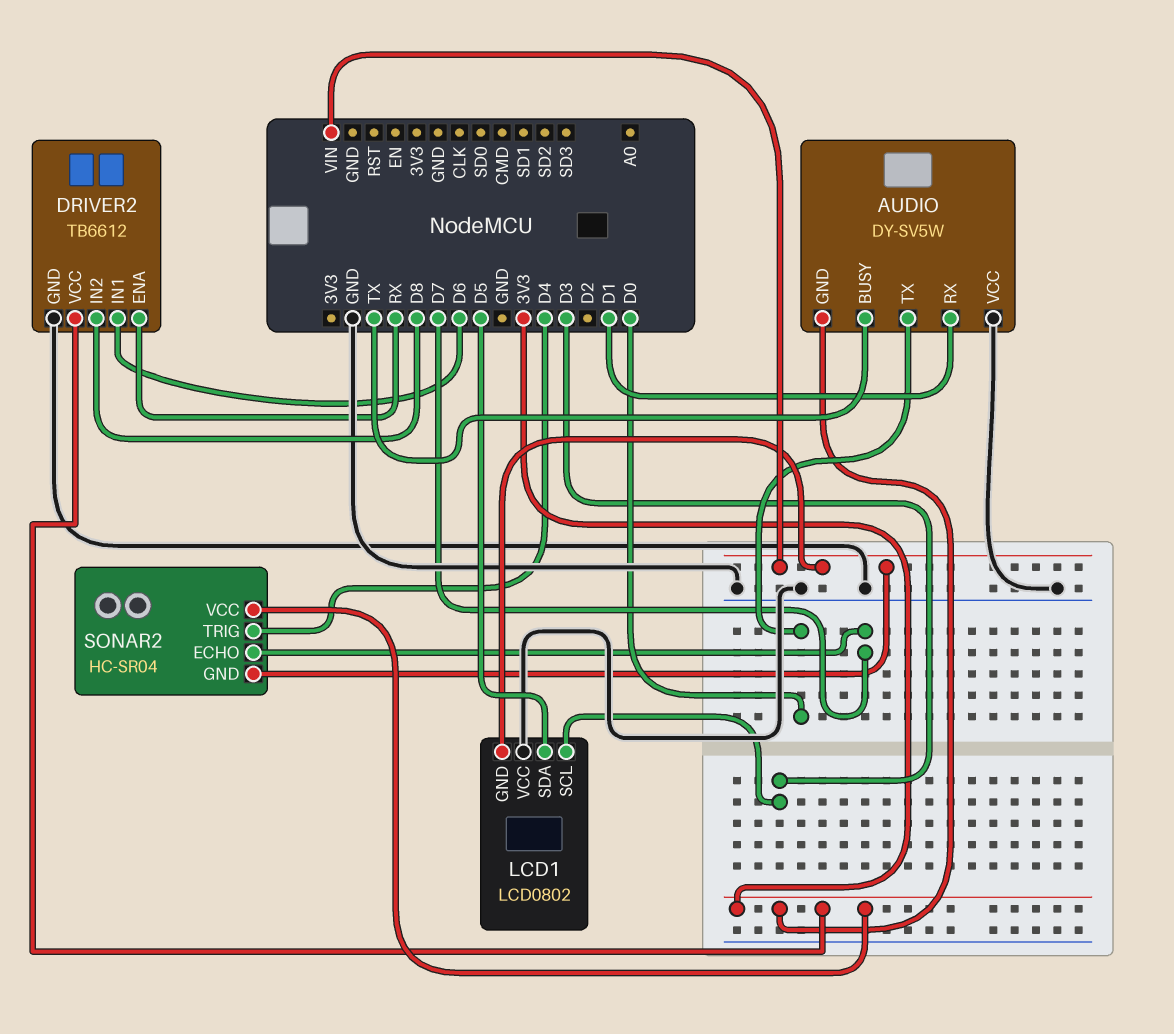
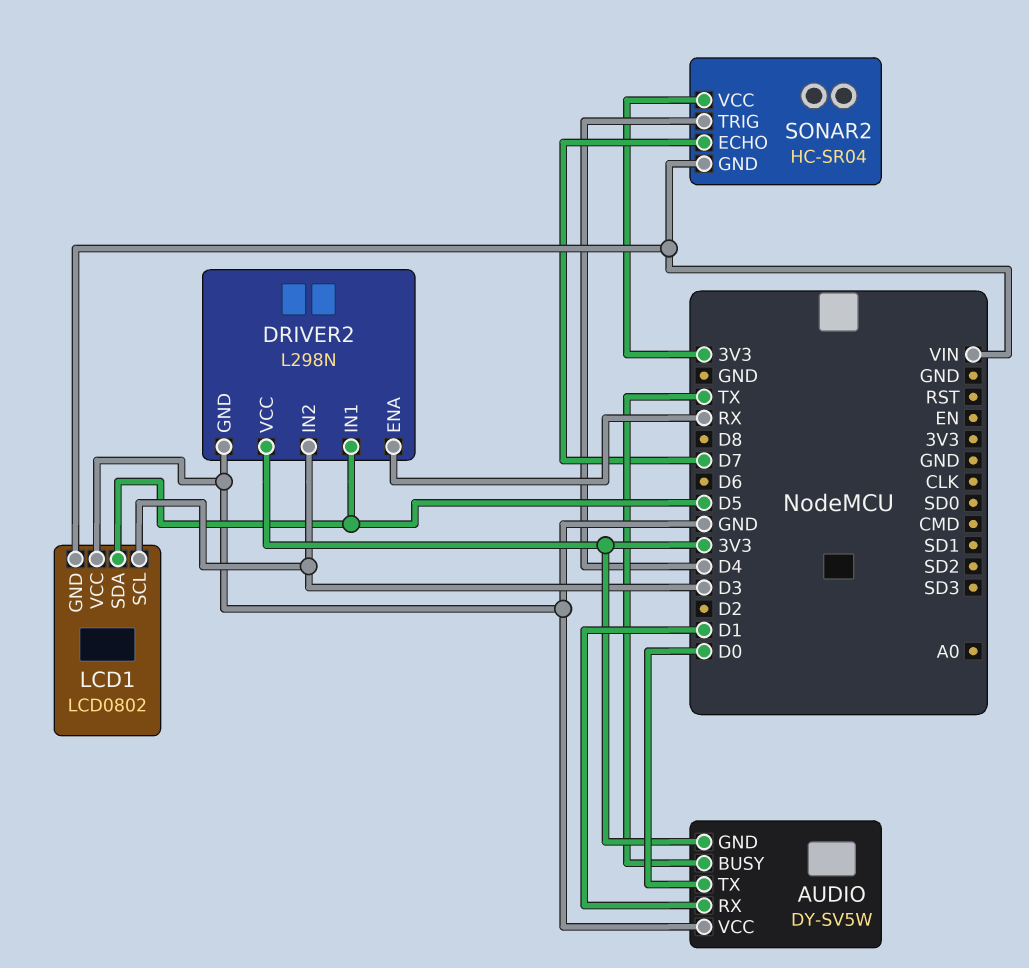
DRIVER2: TB6612 -> L298N
DRIVER2 pin IN1: D6 -> D5
DRIVER2 pin IN2: D8 -> D3

